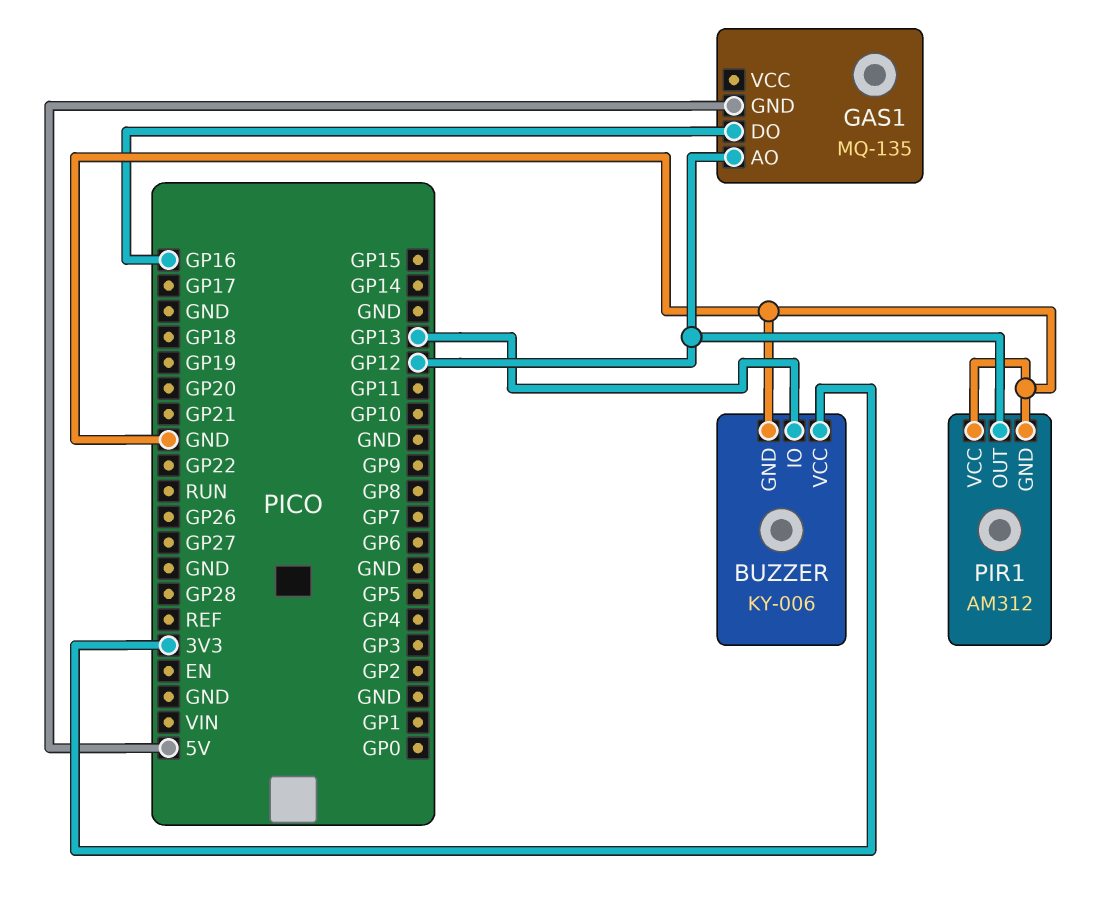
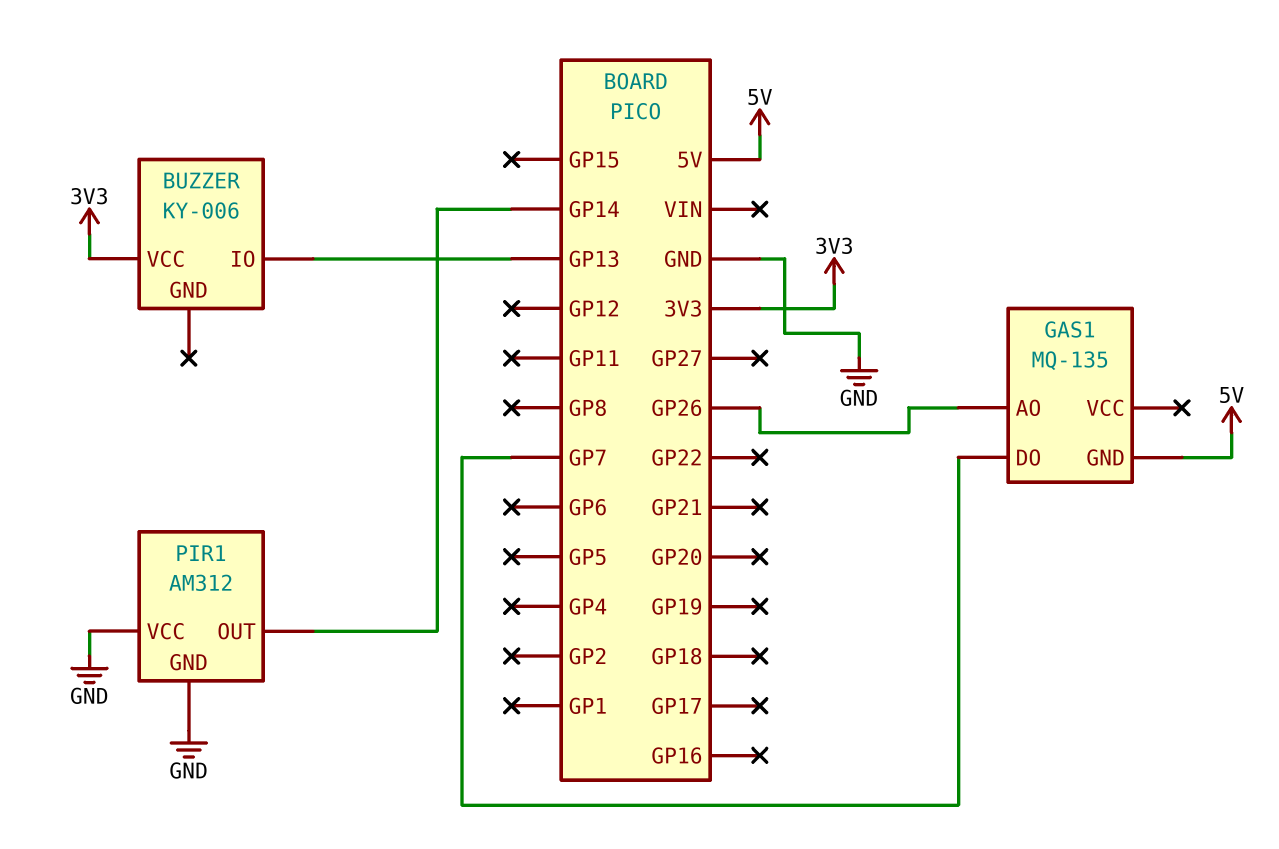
BUZZER pin GND: GND -> none
GAS1 pin AO: GP12 -> GP26
GAS1 pin DO: GP16 -> GP7
PIR1 pin OUT: GP12 -> GP14

